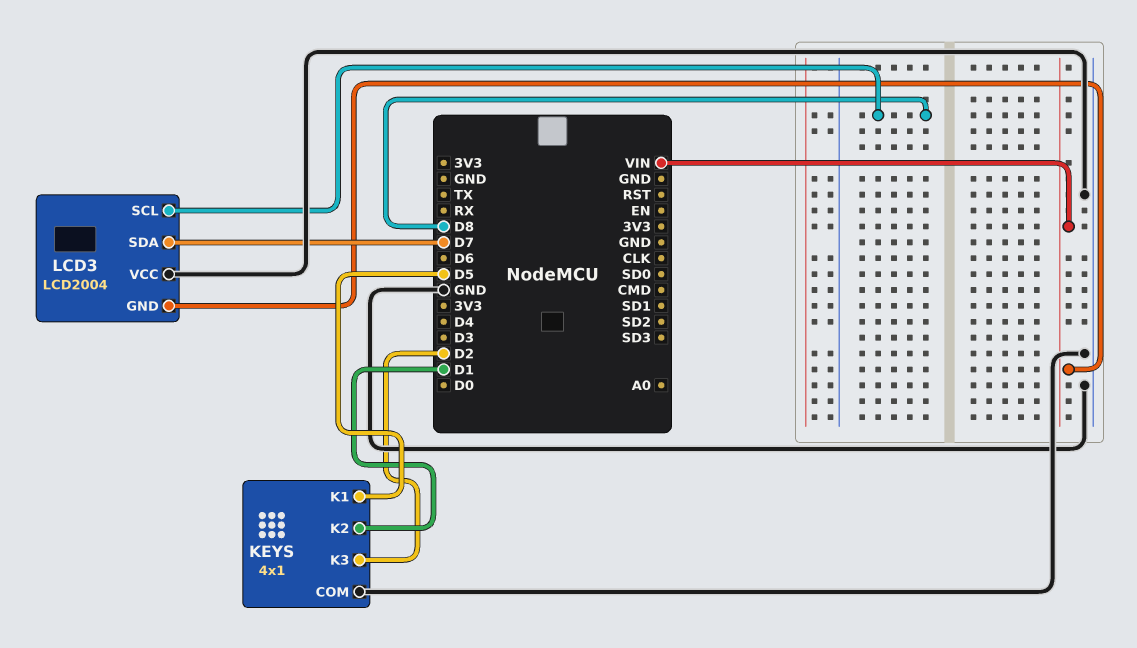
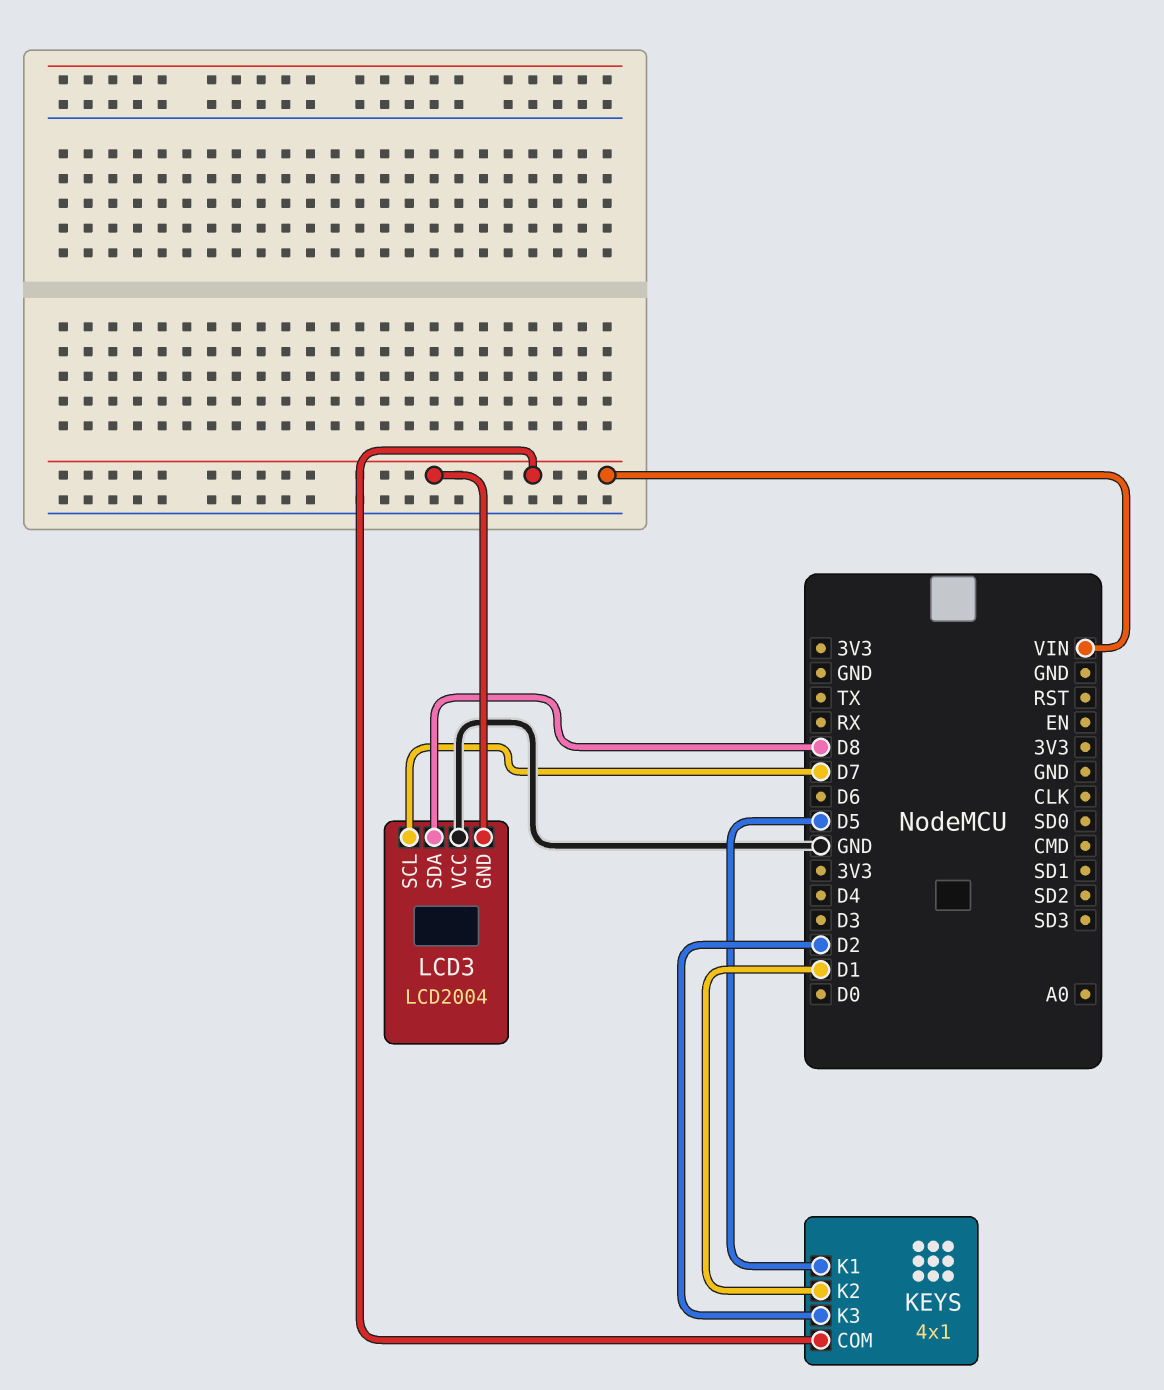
KEYS pin COM: GND -> VIN
LCD3 pin SCL: D8 -> D7
LCD3 pin SDA: D7 -> D8

